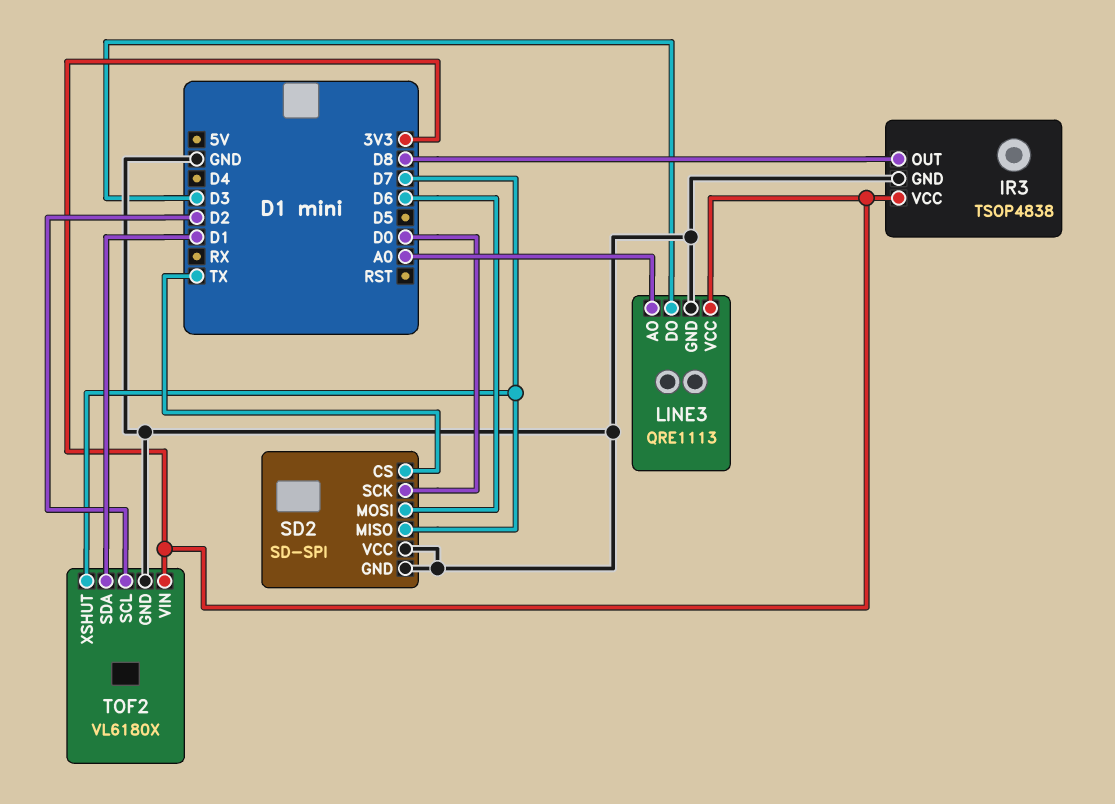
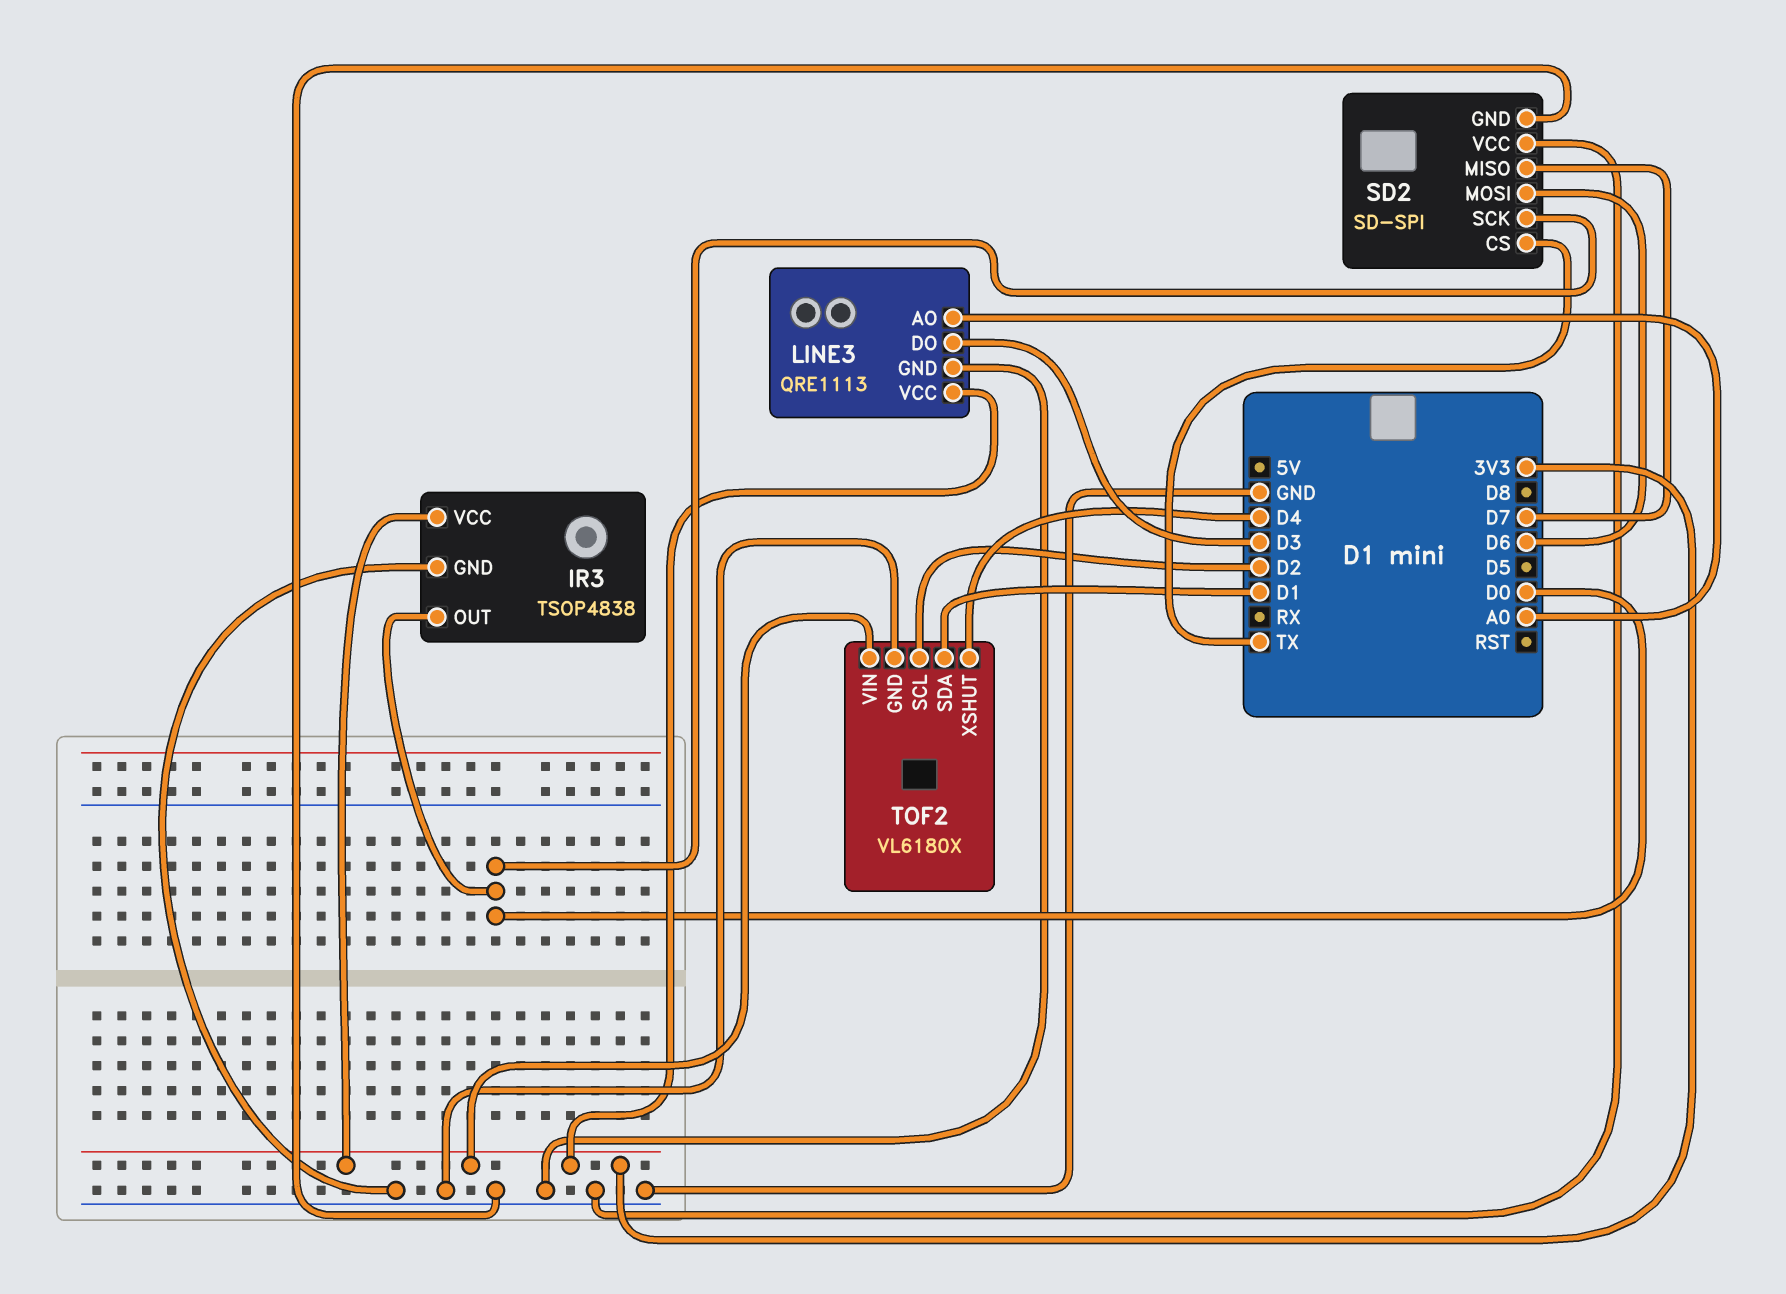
IR3 pin OUT: D8 -> D0
TOF2 pin XSHUT: D7 -> D4

